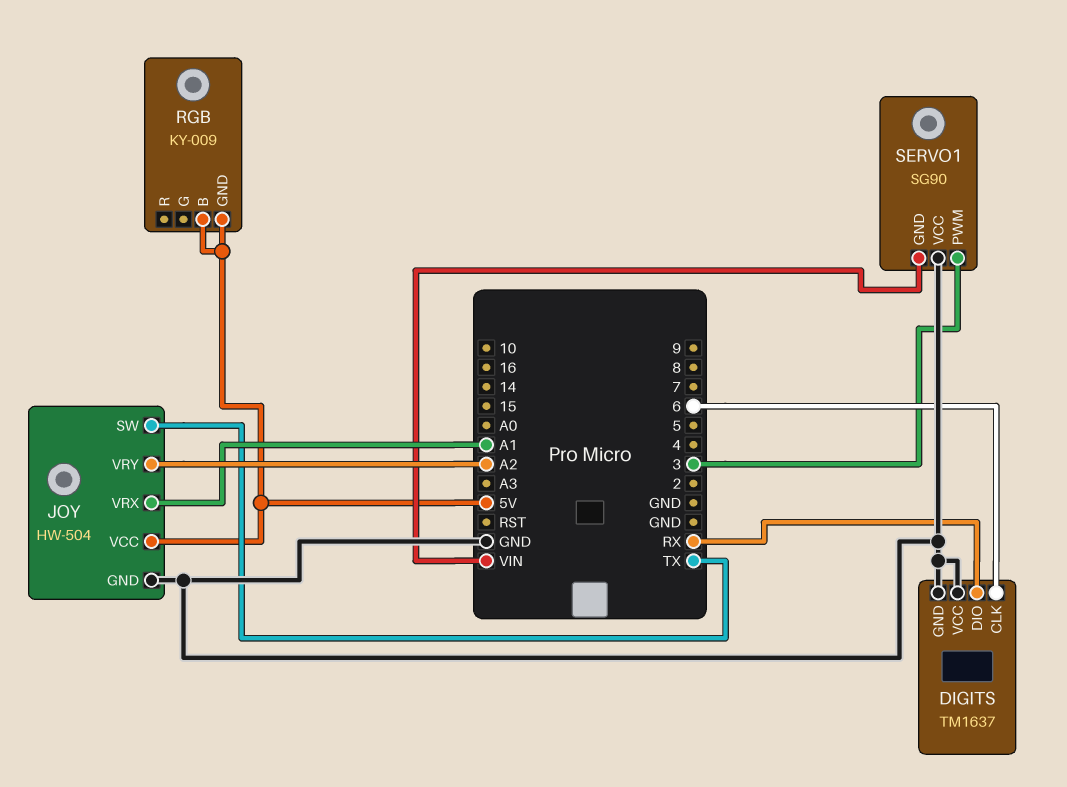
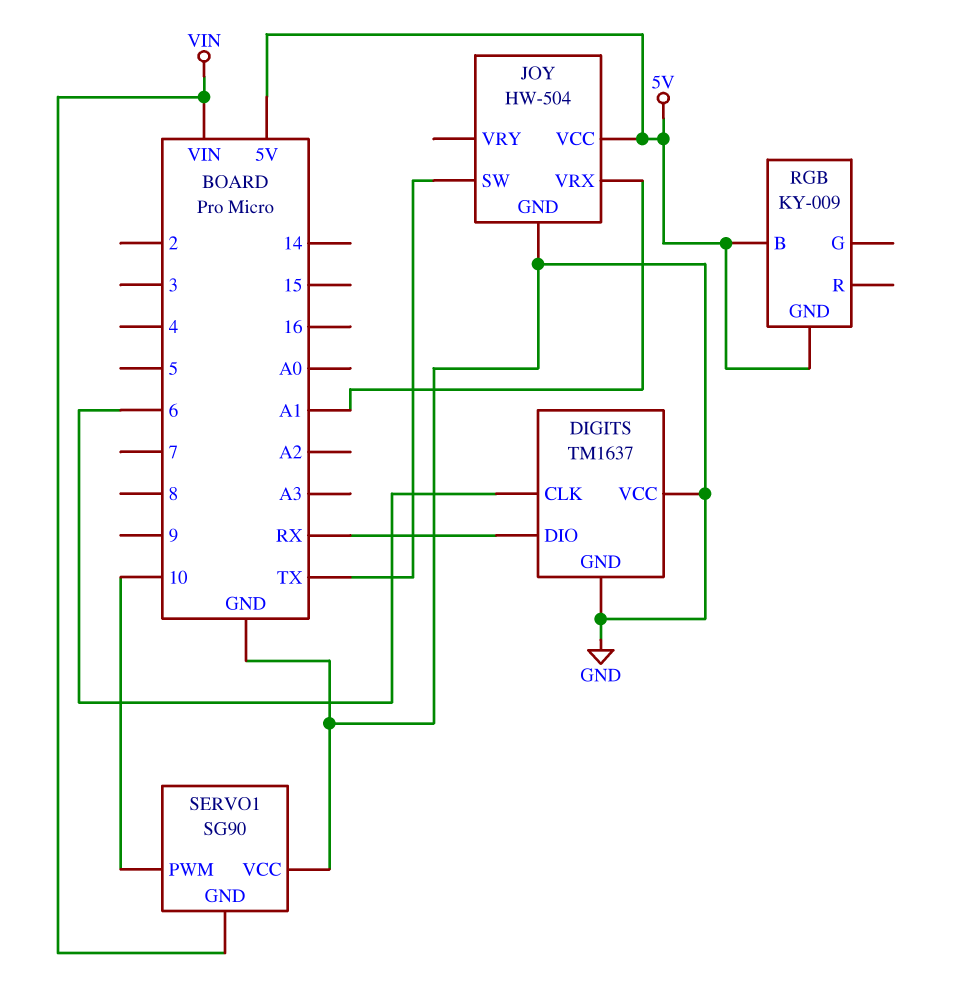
JOY pin VRY: A2 -> none
SERVO1 pin PWM: 3 -> 10

